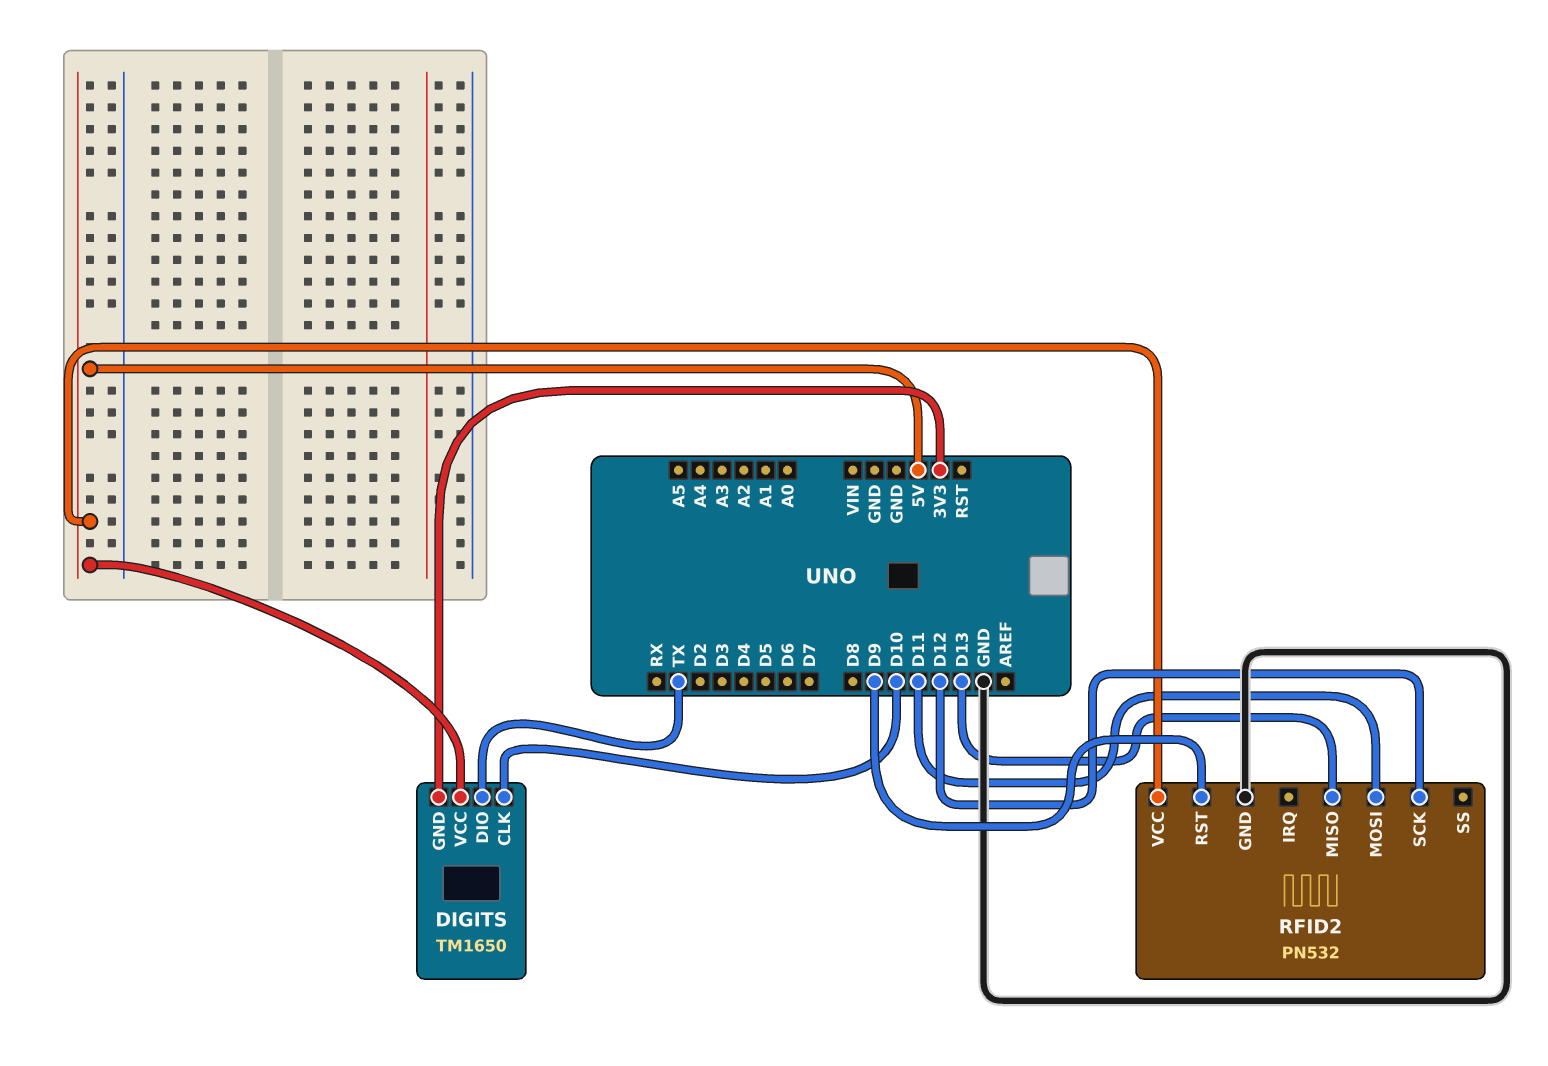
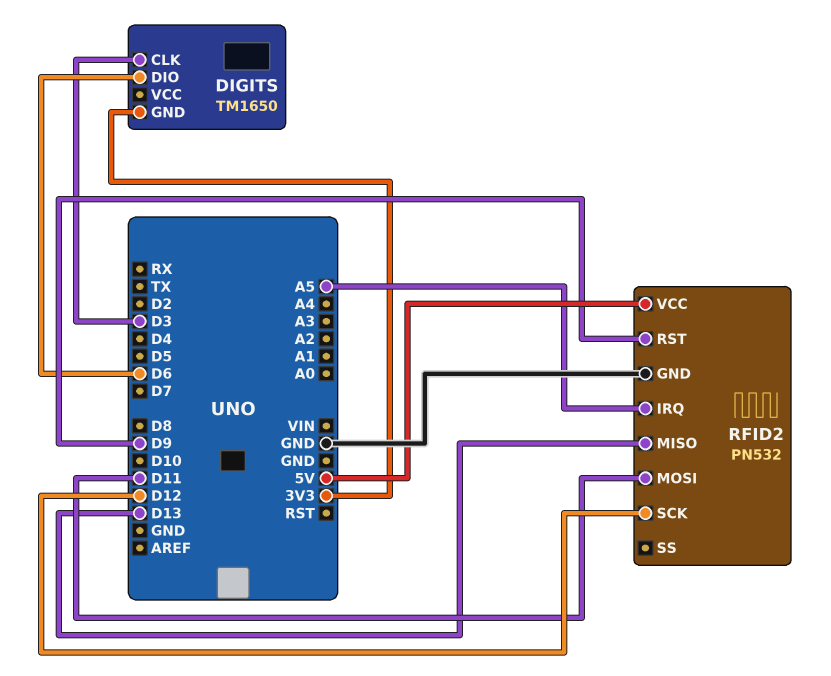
DIGITS pin CLK: D10 -> D3
DIGITS pin DIO: TX -> D6
DIGITS pin VCC: 5V -> none
RFID2 pin IRQ: none -> A5

